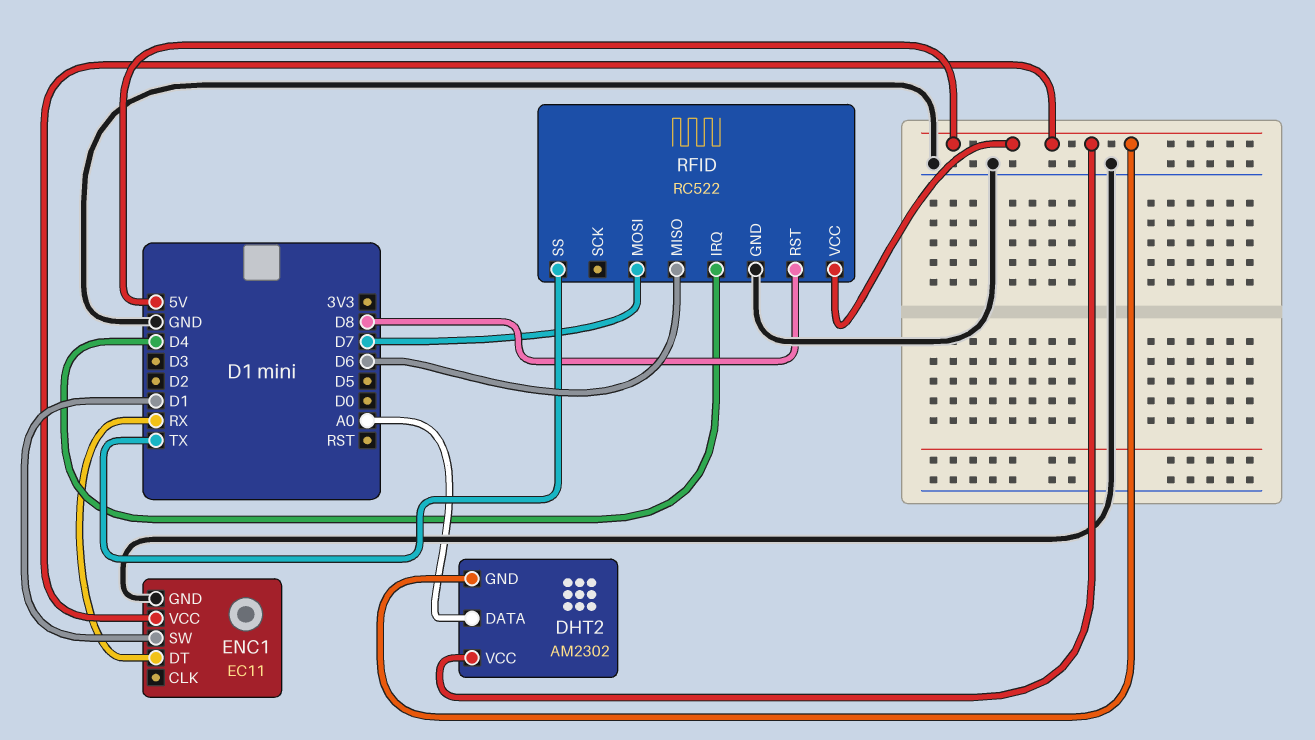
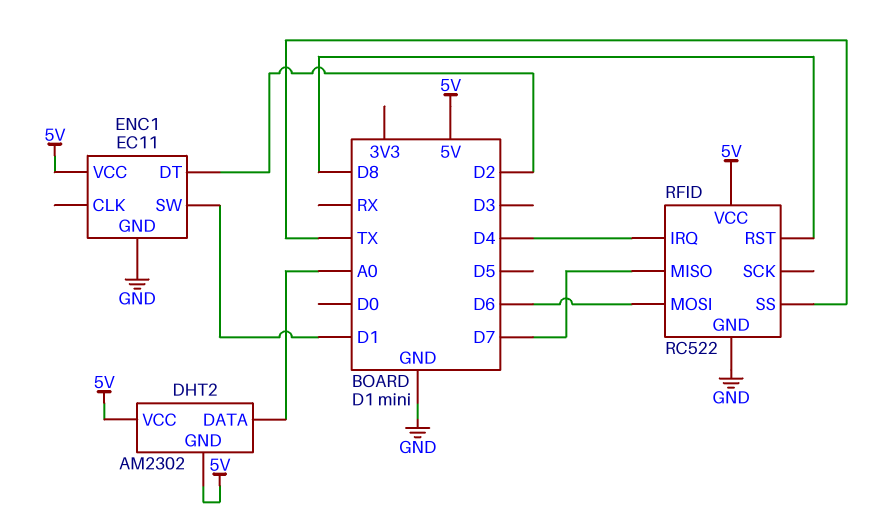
ENC1 pin DT: RX -> D2
RFID pin MISO: D6 -> D7
RFID pin MOSI: D7 -> D6

